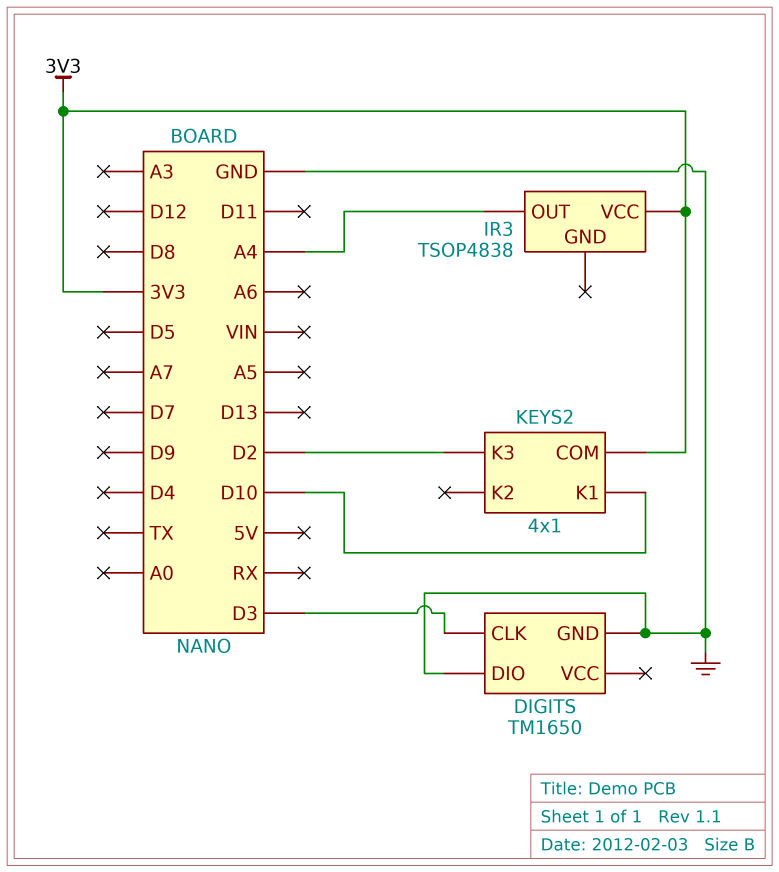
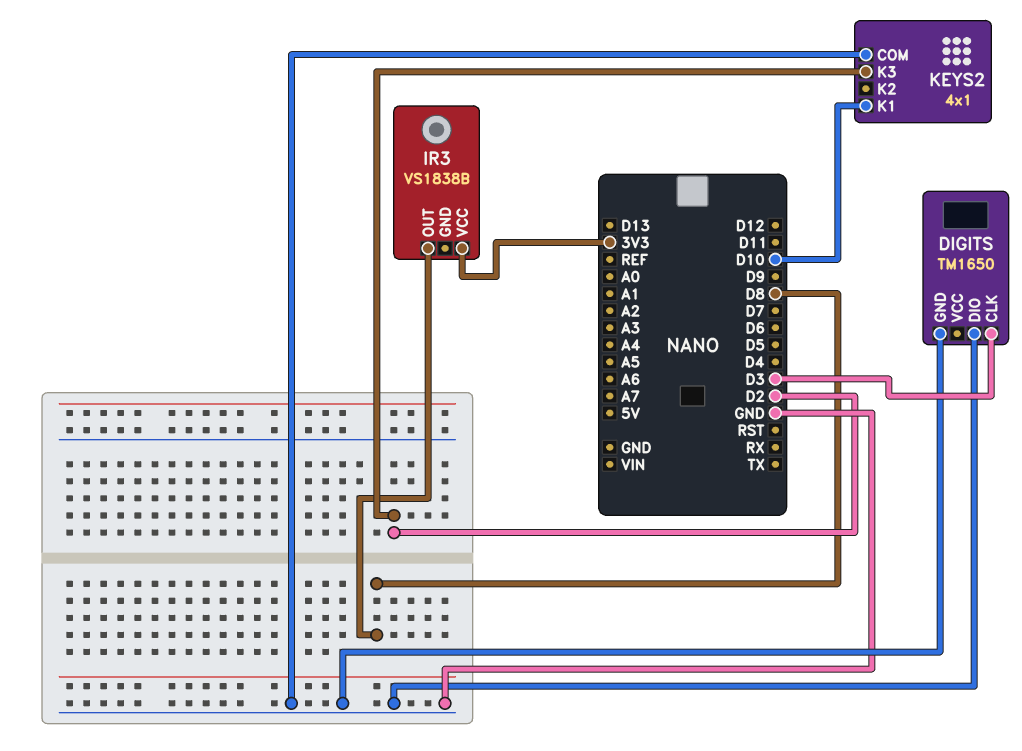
IR3: TSOP4838 -> VS1838B
IR3 pin OUT: A4 -> D8
KEYS2 pin COM: 3V3 -> GND

